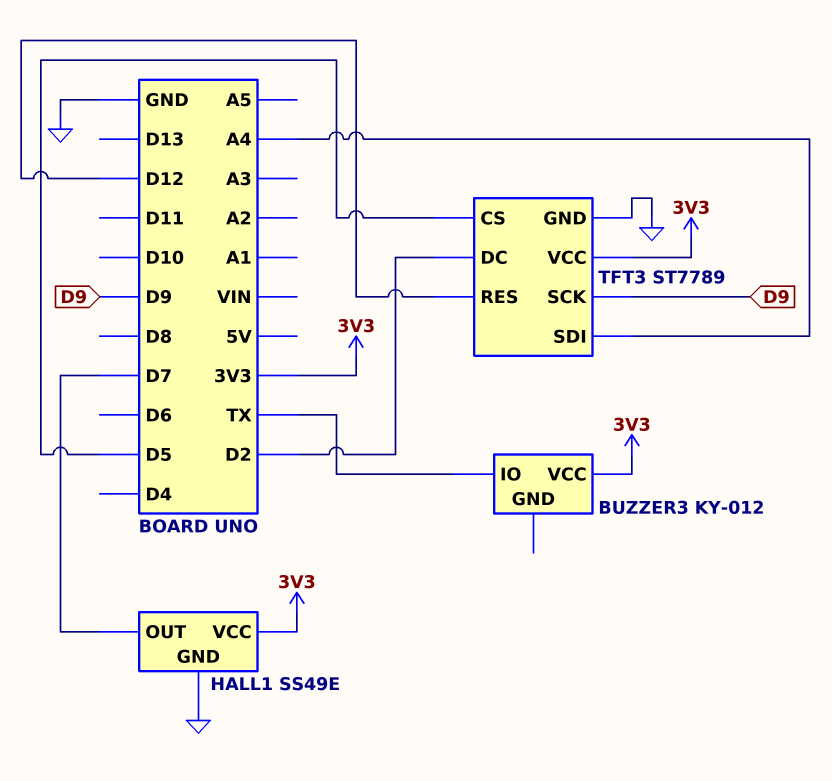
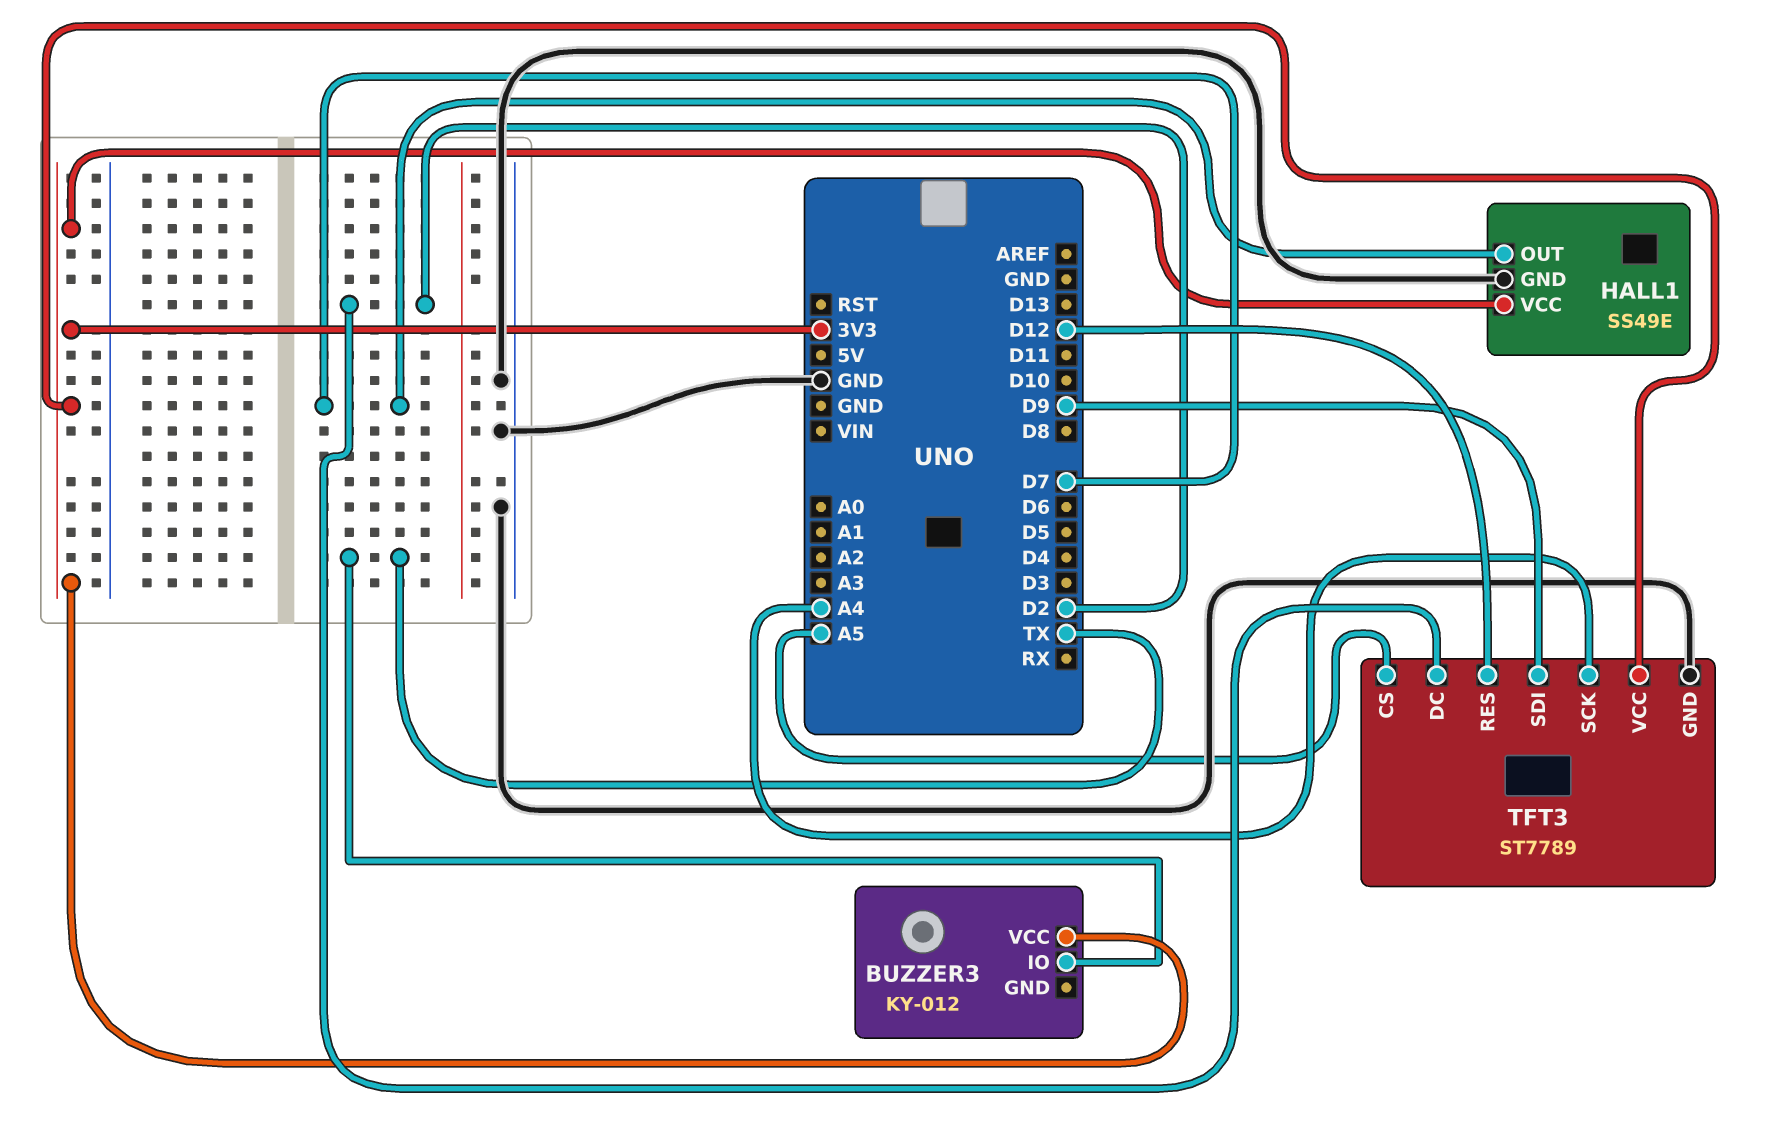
TFT3 pin CS: D5 -> A5
TFT3 pin SCK: D9 -> A4
TFT3 pin SDI: A4 -> D9

